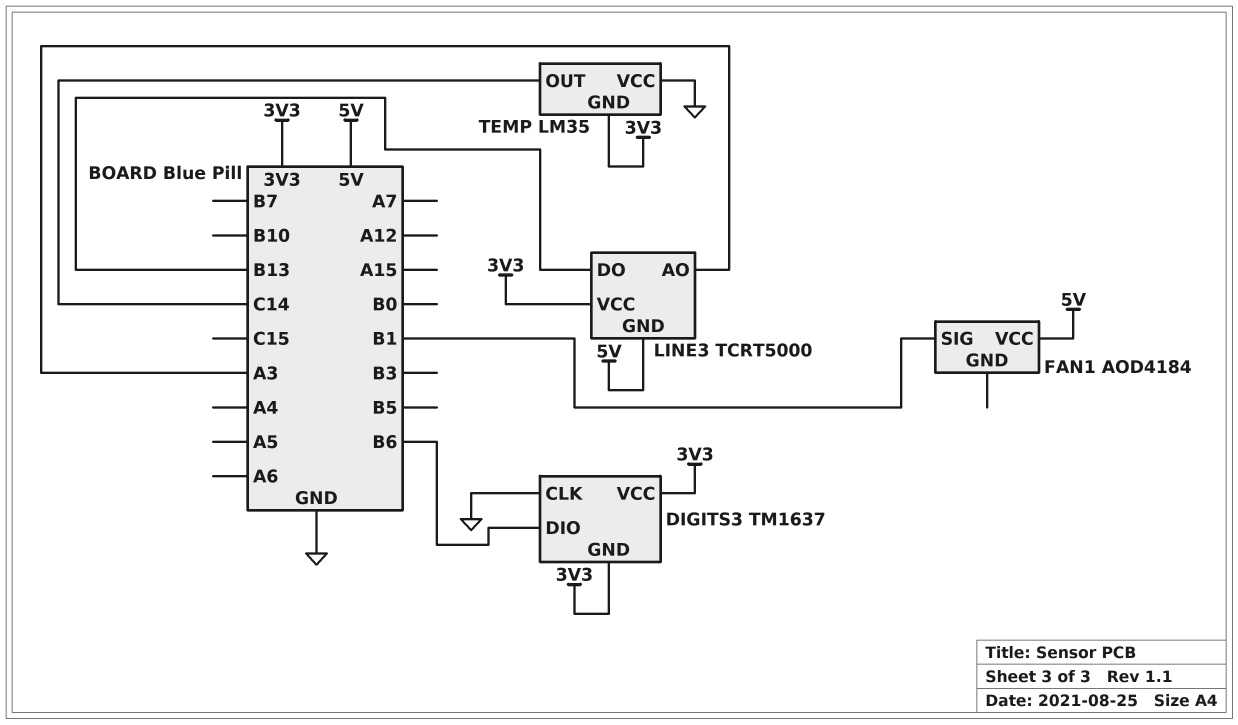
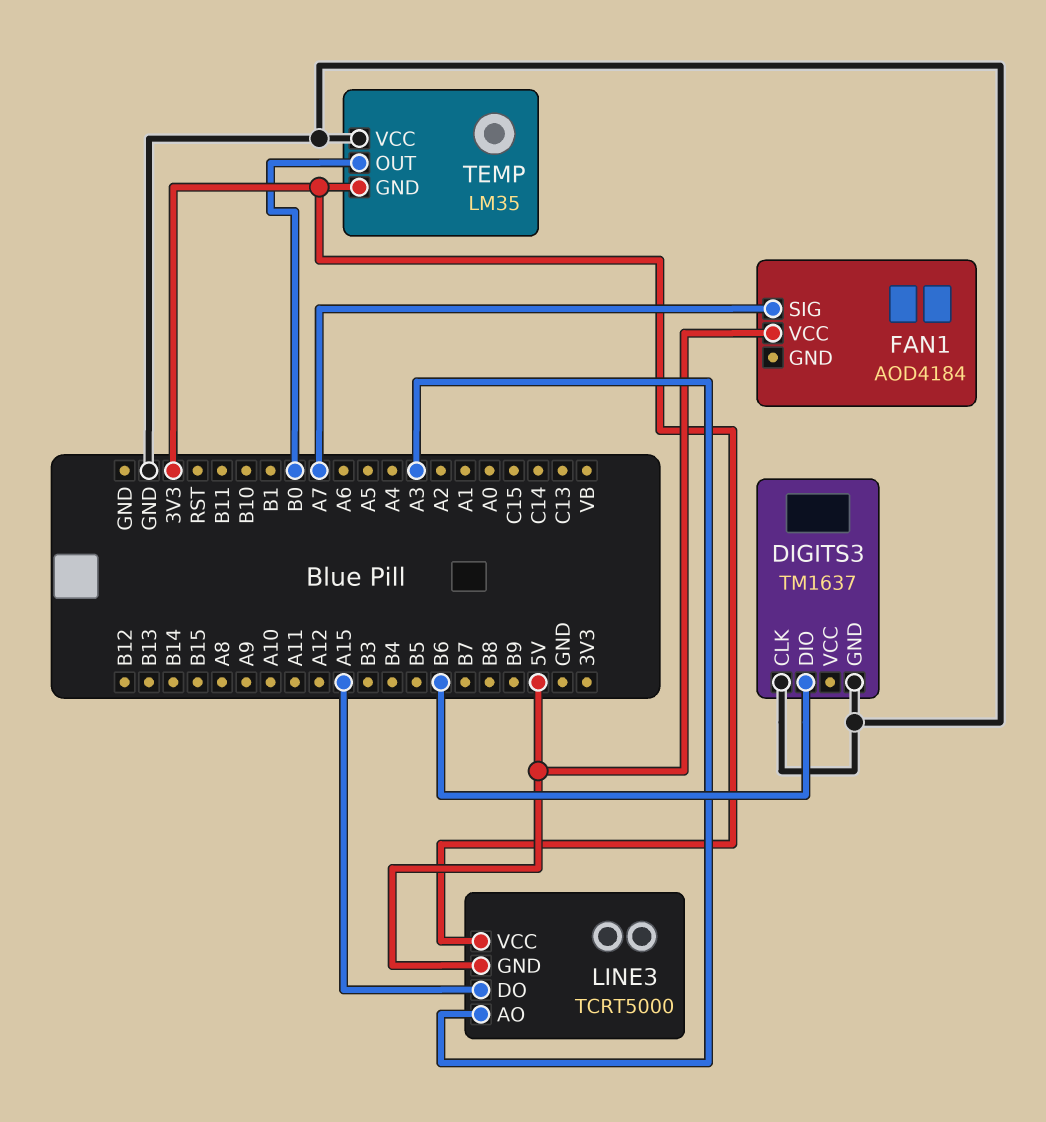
DIGITS3 pin GND: 3V3 -> GND
DIGITS3 pin VCC: 3V3 -> none
FAN1 pin SIG: B1 -> A7
LINE3 pin DO: B13 -> A15
TEMP pin OUT: C14 -> B0

